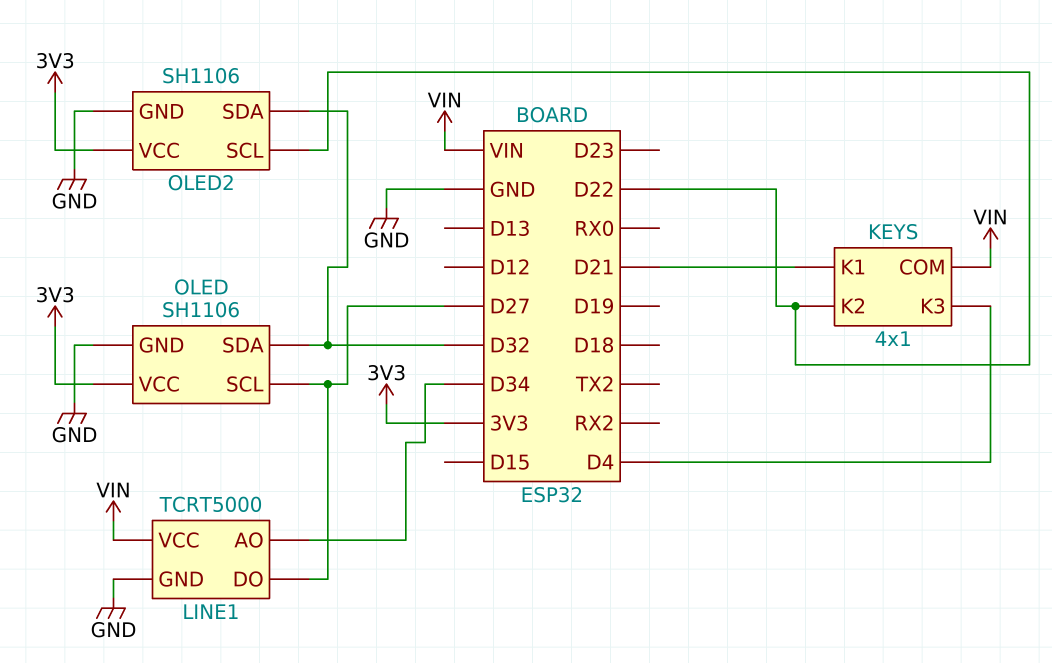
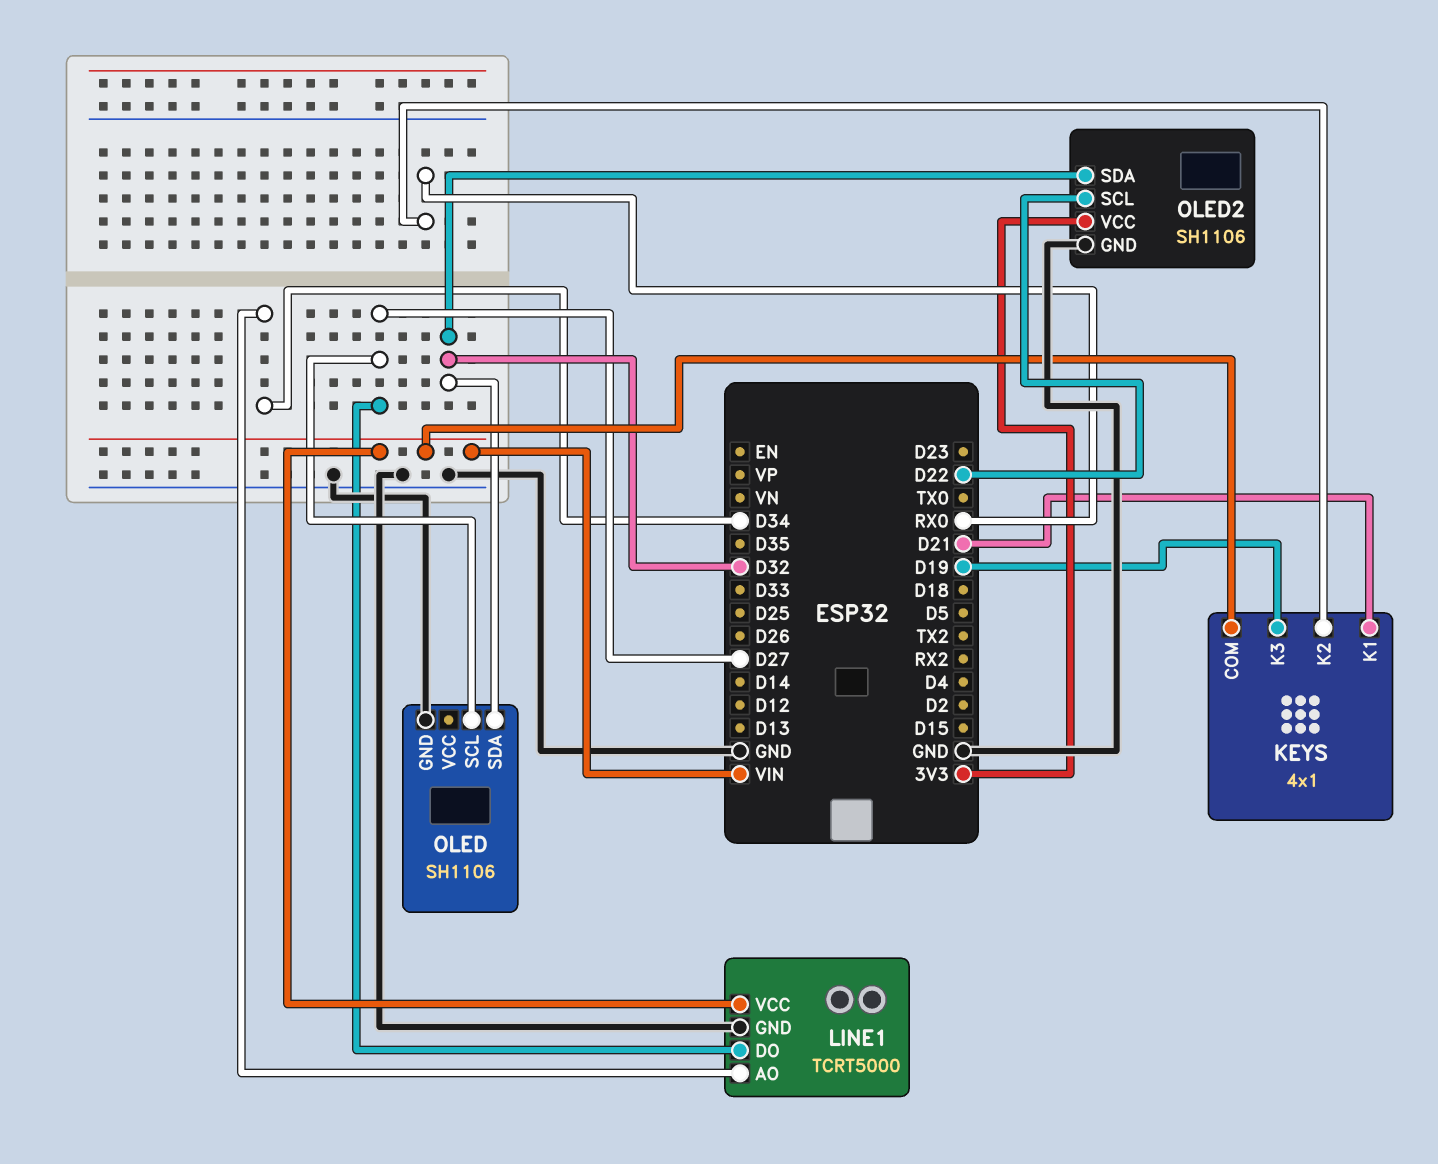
KEYS pin K2: D22 -> RX0
KEYS pin K3: D4 -> D19
OLED pin VCC: 3V3 -> none

